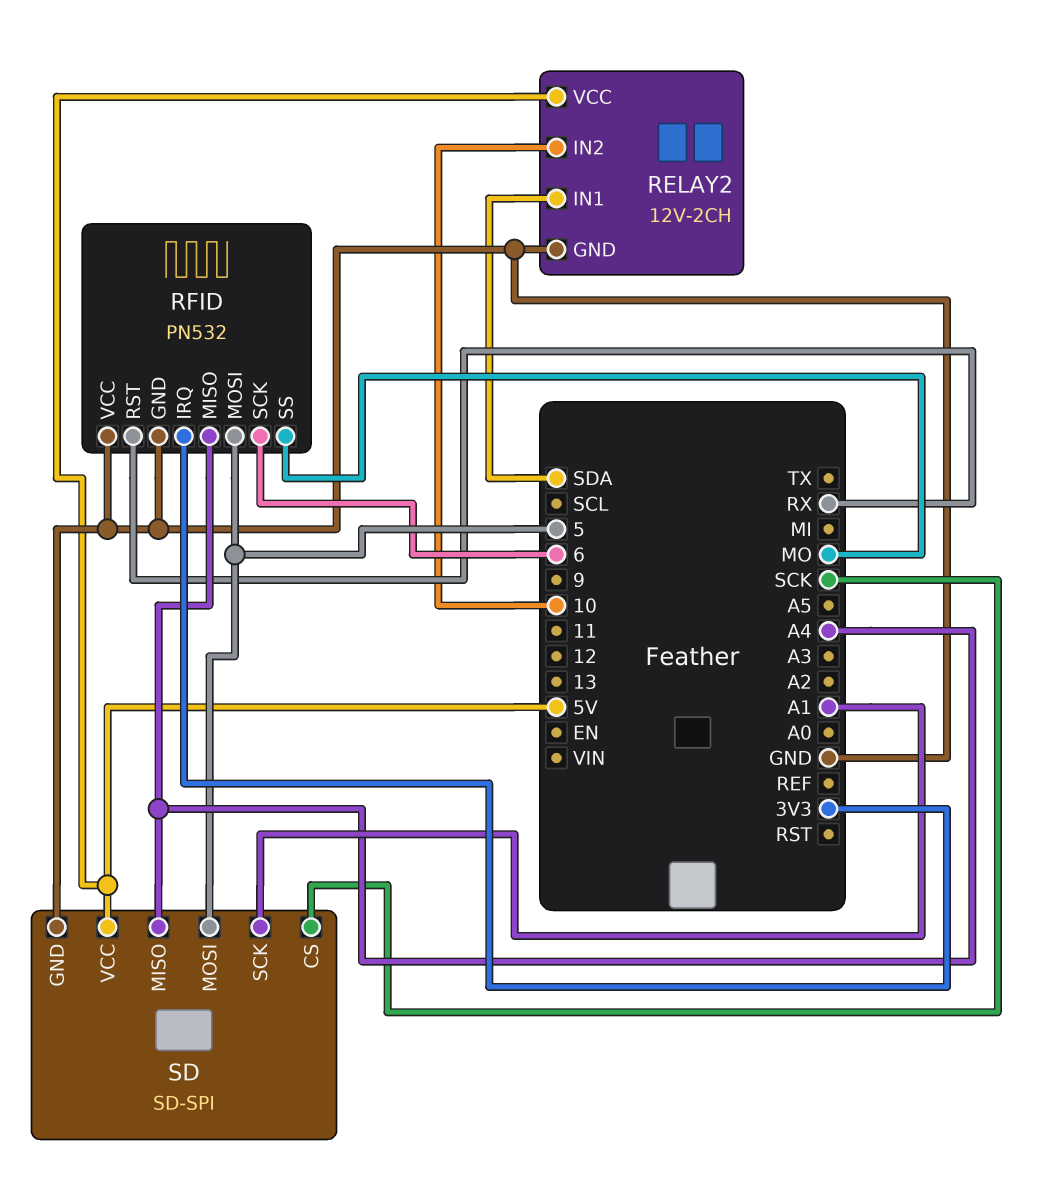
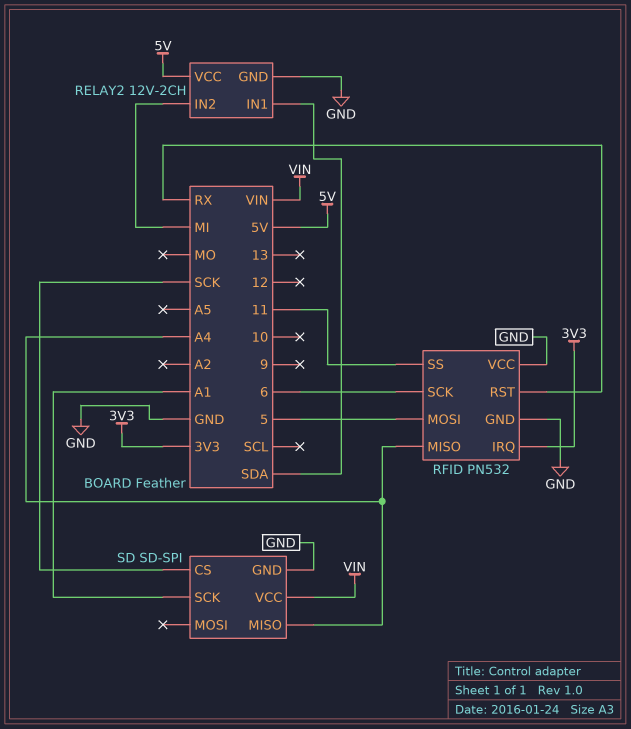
RELAY2 pin IN2: 10 -> MI
RFID pin SS: MO -> 11
SD pin MOSI: 5 -> none
SD pin VCC: 5V -> VIN

